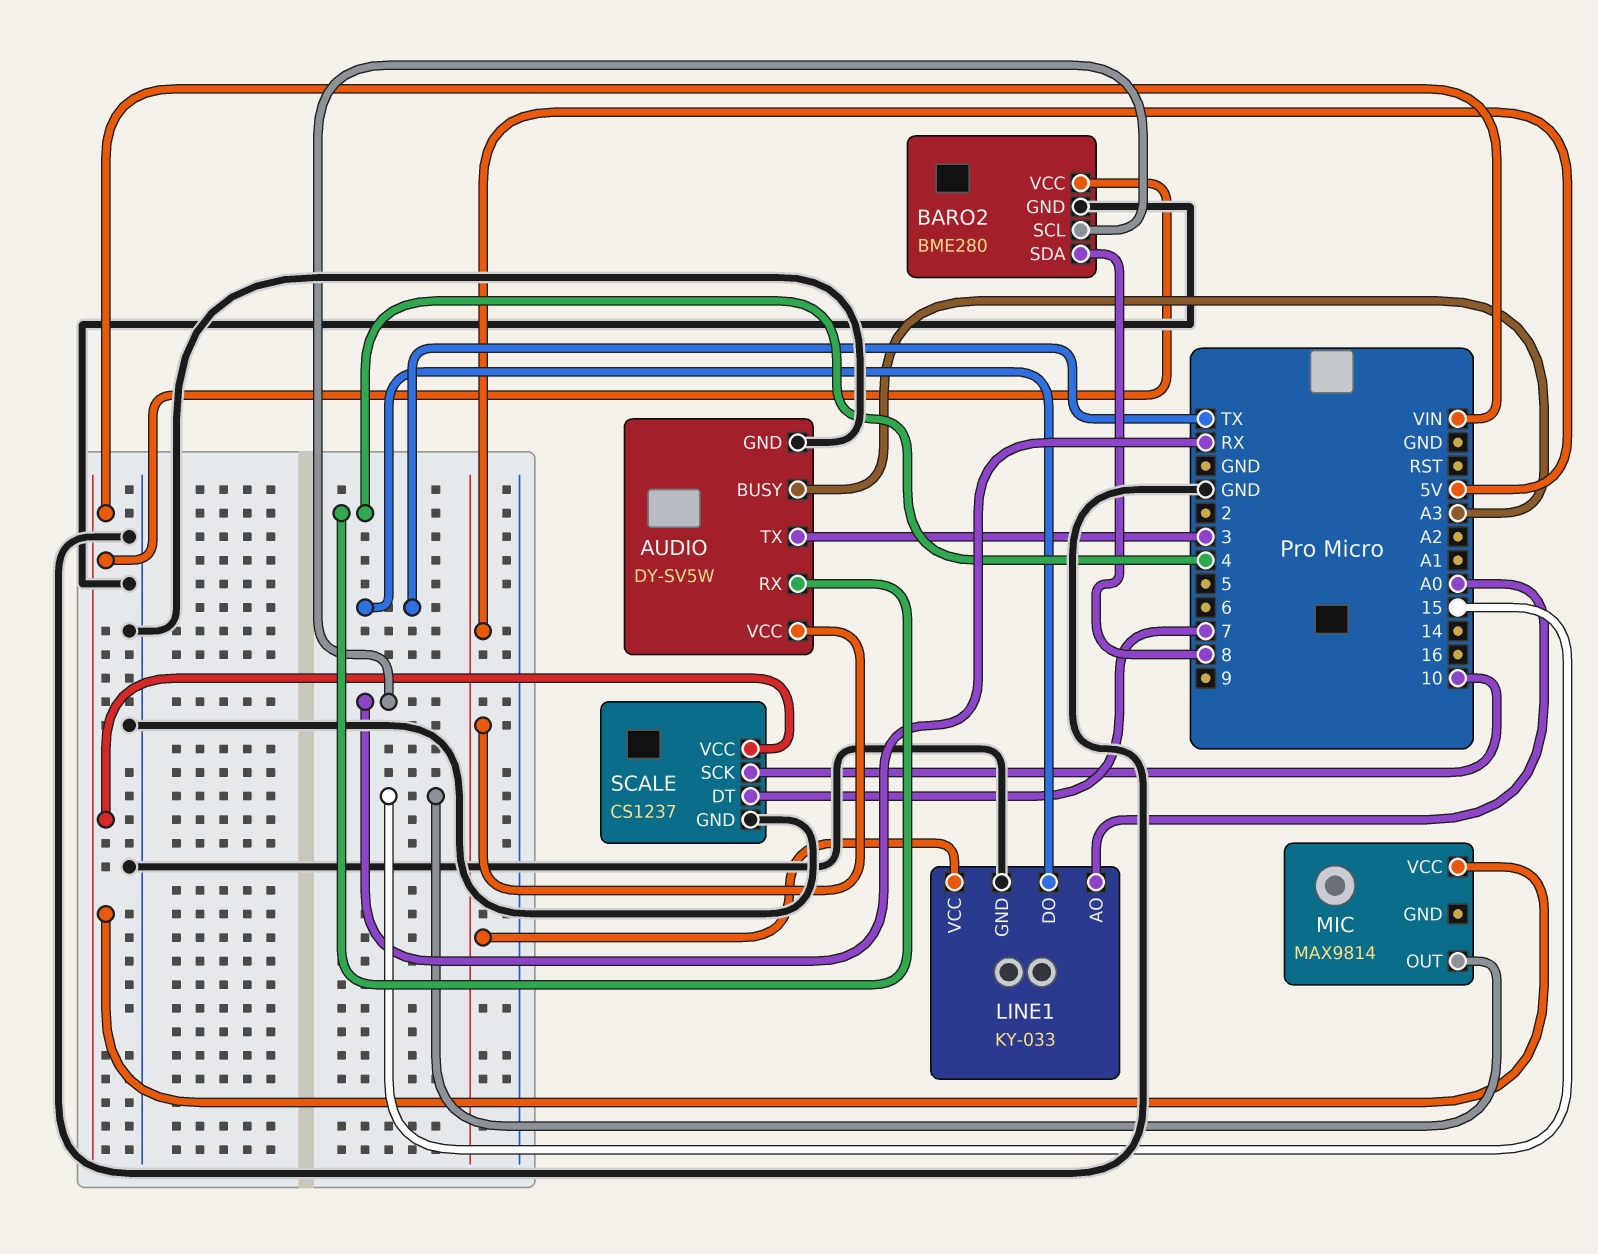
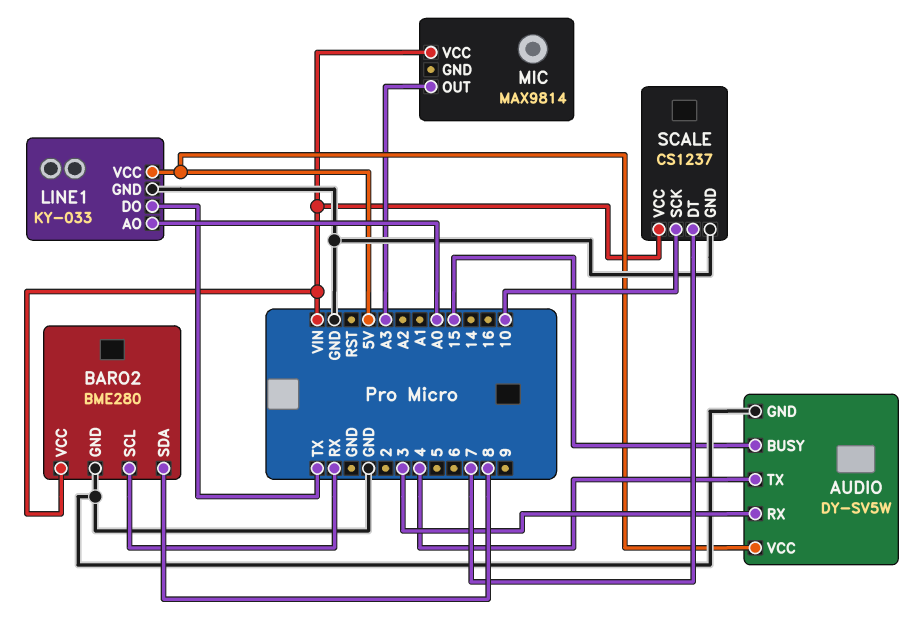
AUDIO pin BUSY: A3 -> 15
AUDIO pin RX: 4 -> 3
AUDIO pin TX: 3 -> 4
MIC pin OUT: 15 -> A3

